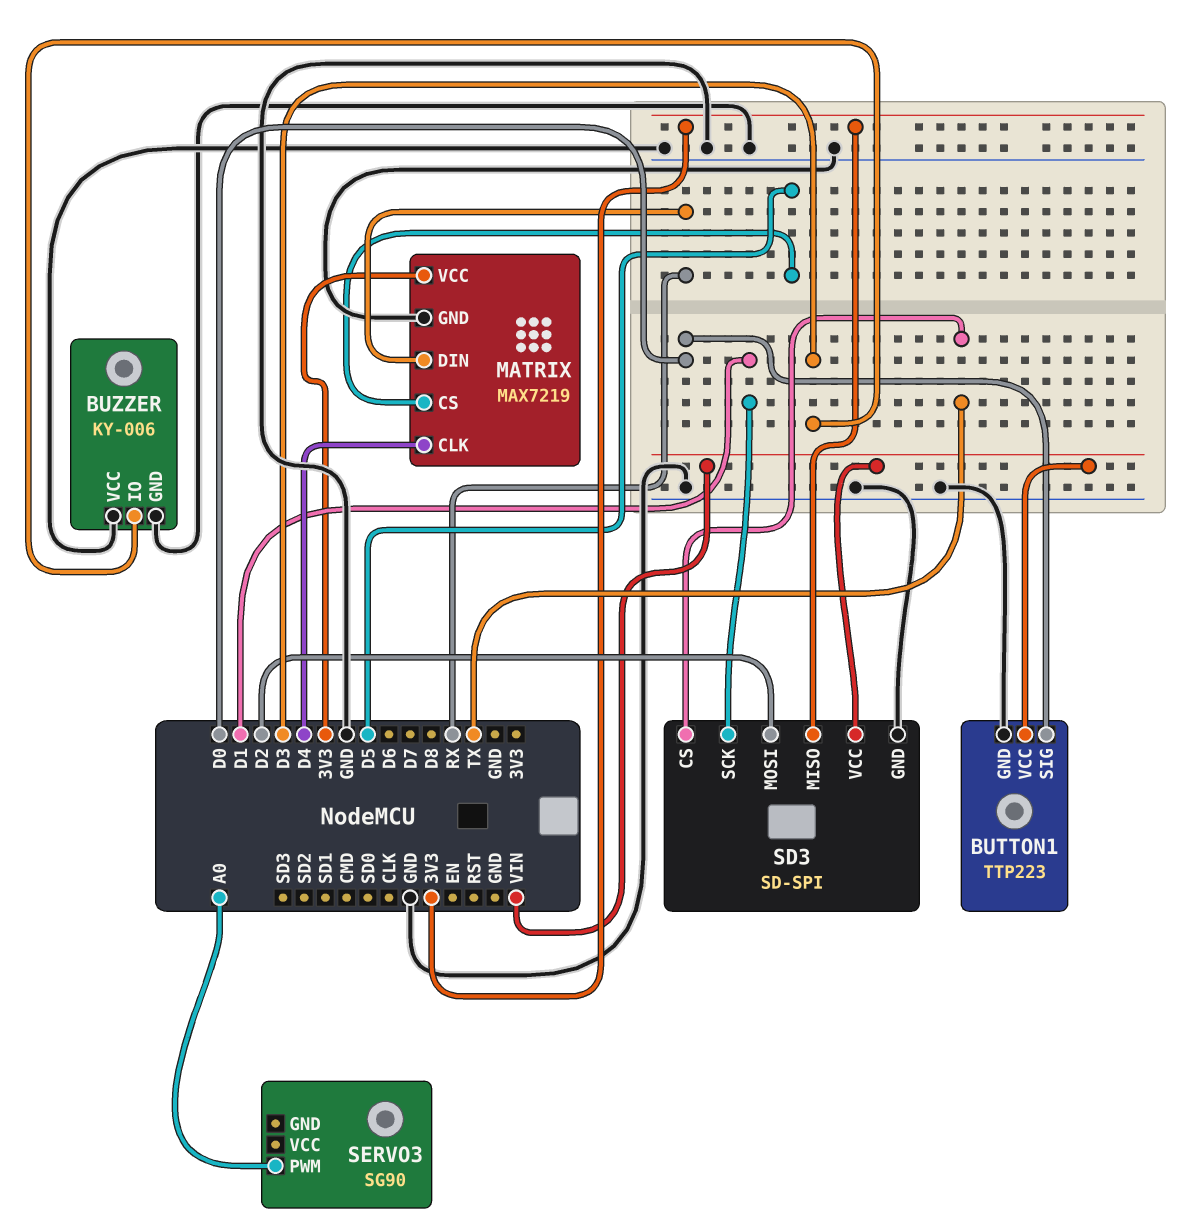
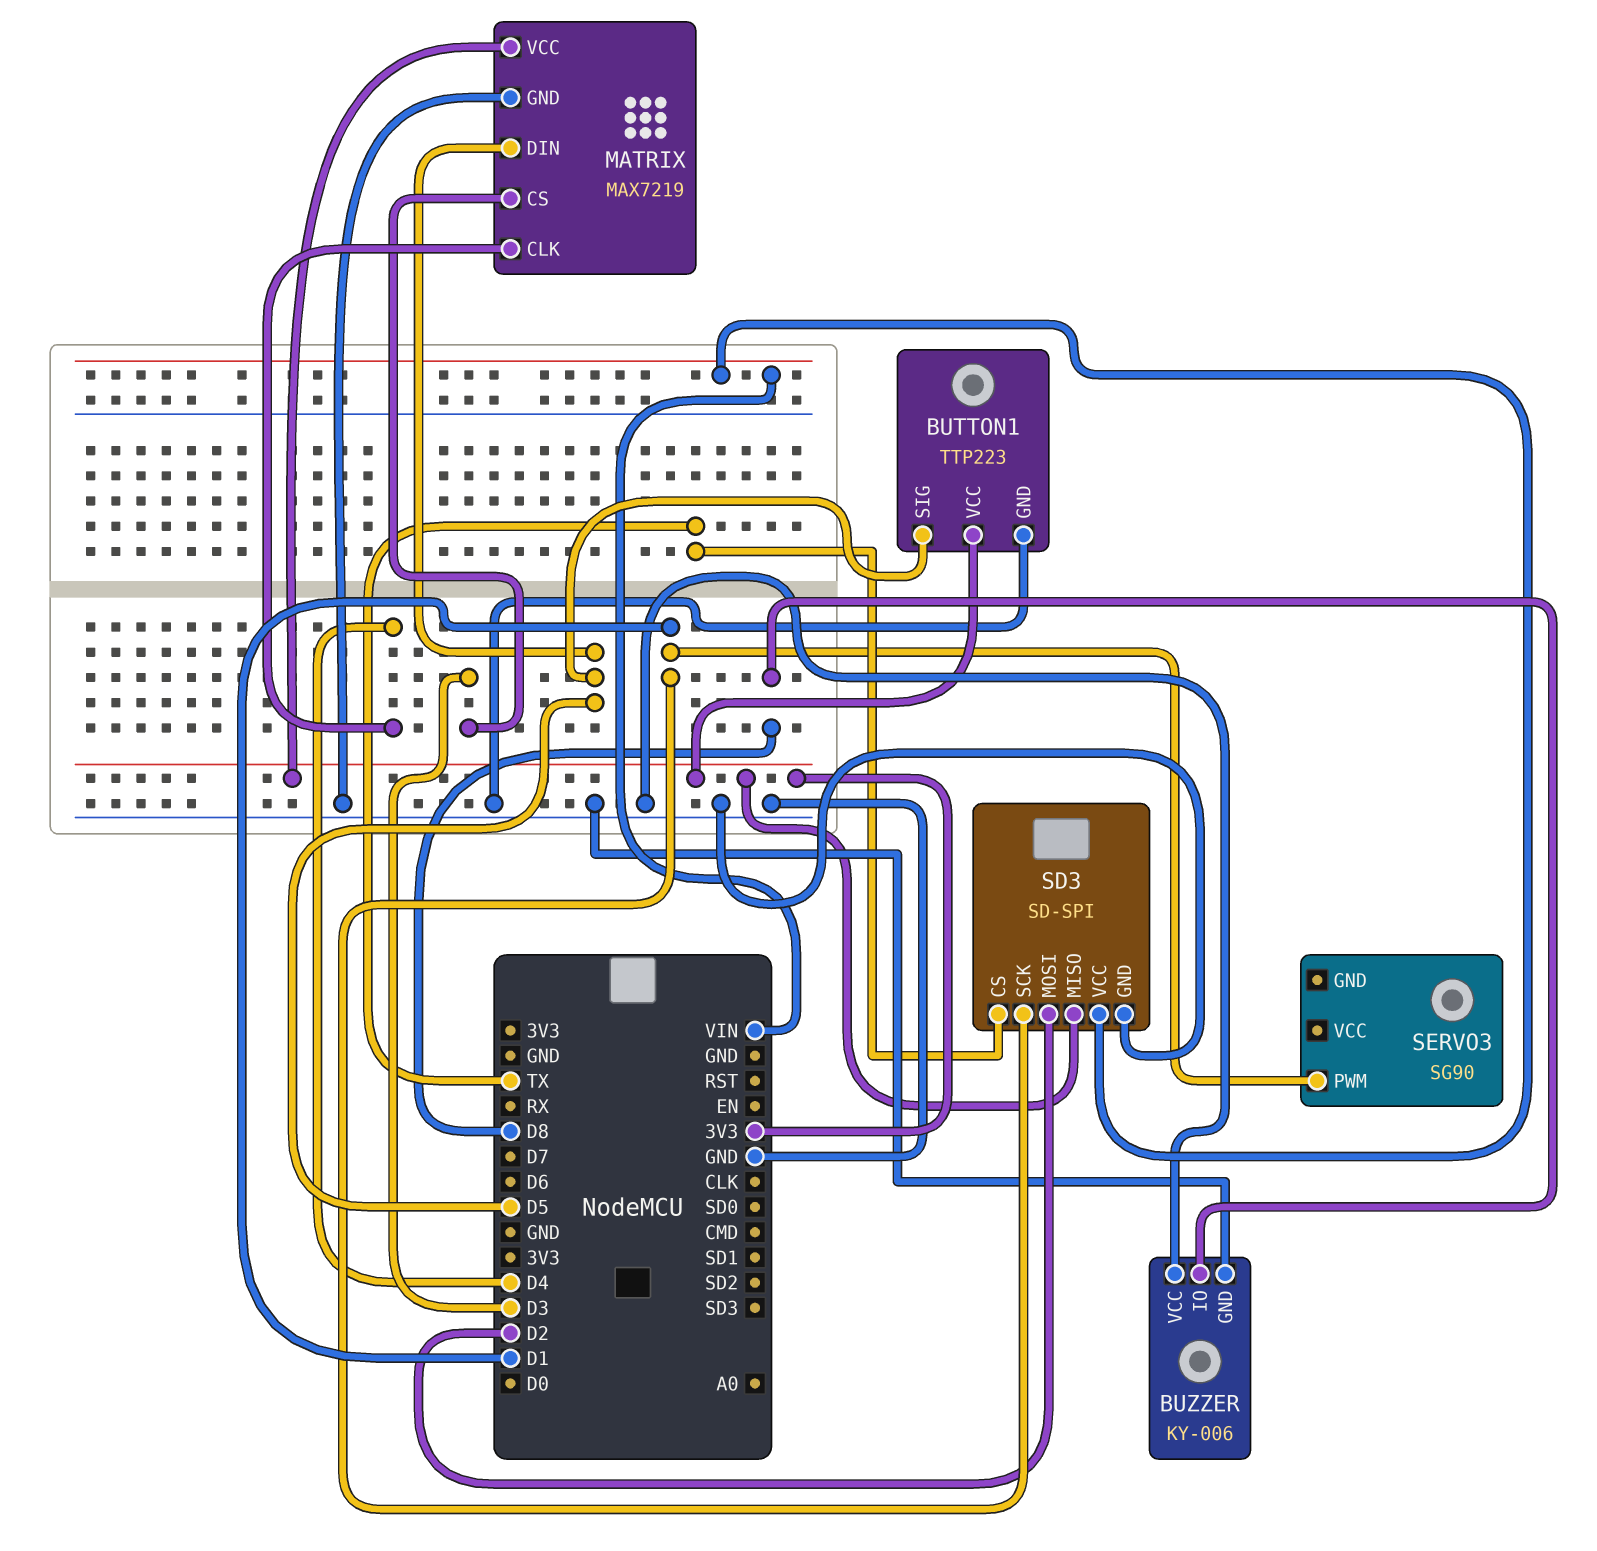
BUTTON1 pin SIG: D0 -> D5
BUTTON1 pin VCC: VIN -> 3V3
BUZZER pin IO: D3 -> D8
MATRIX pin CS: D5 -> D3
MATRIX pin DIN: RX -> D5
SERVO3 pin PWM: A0 -> D1

